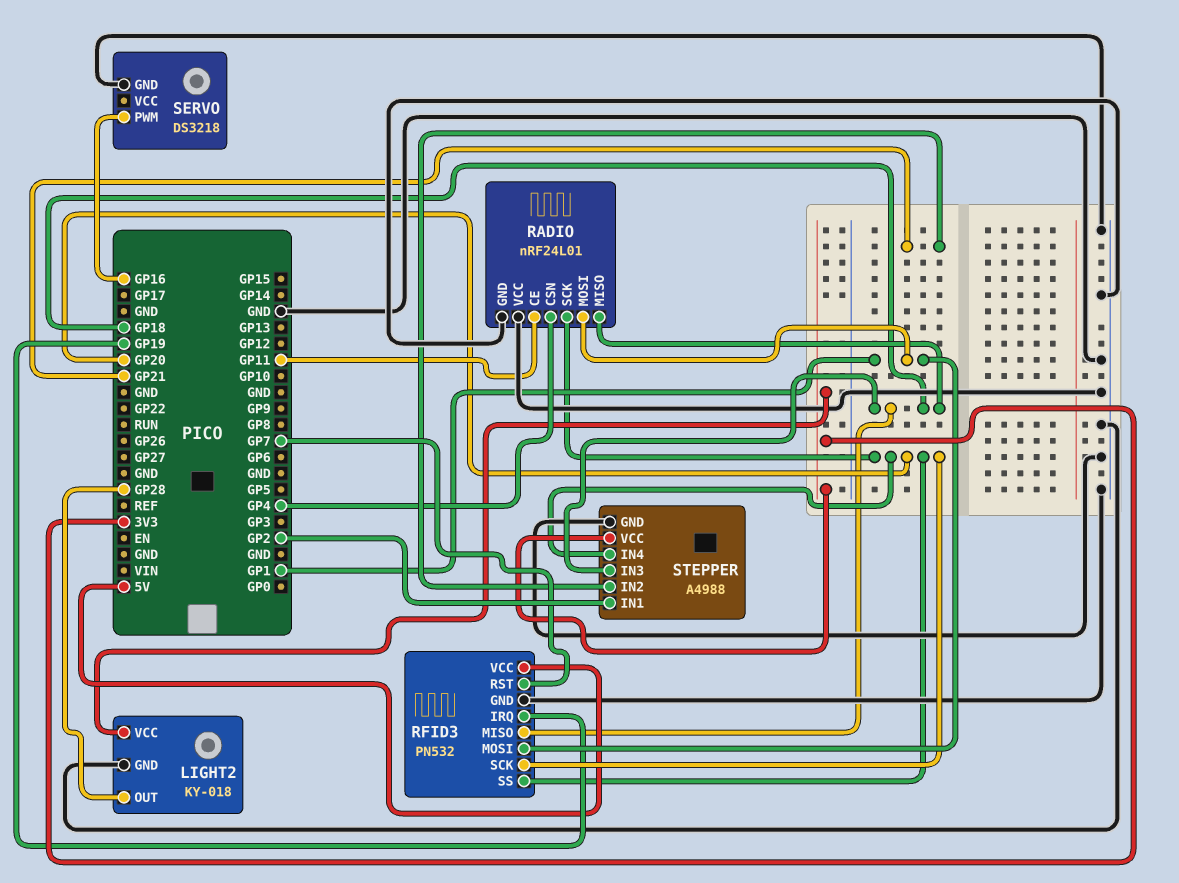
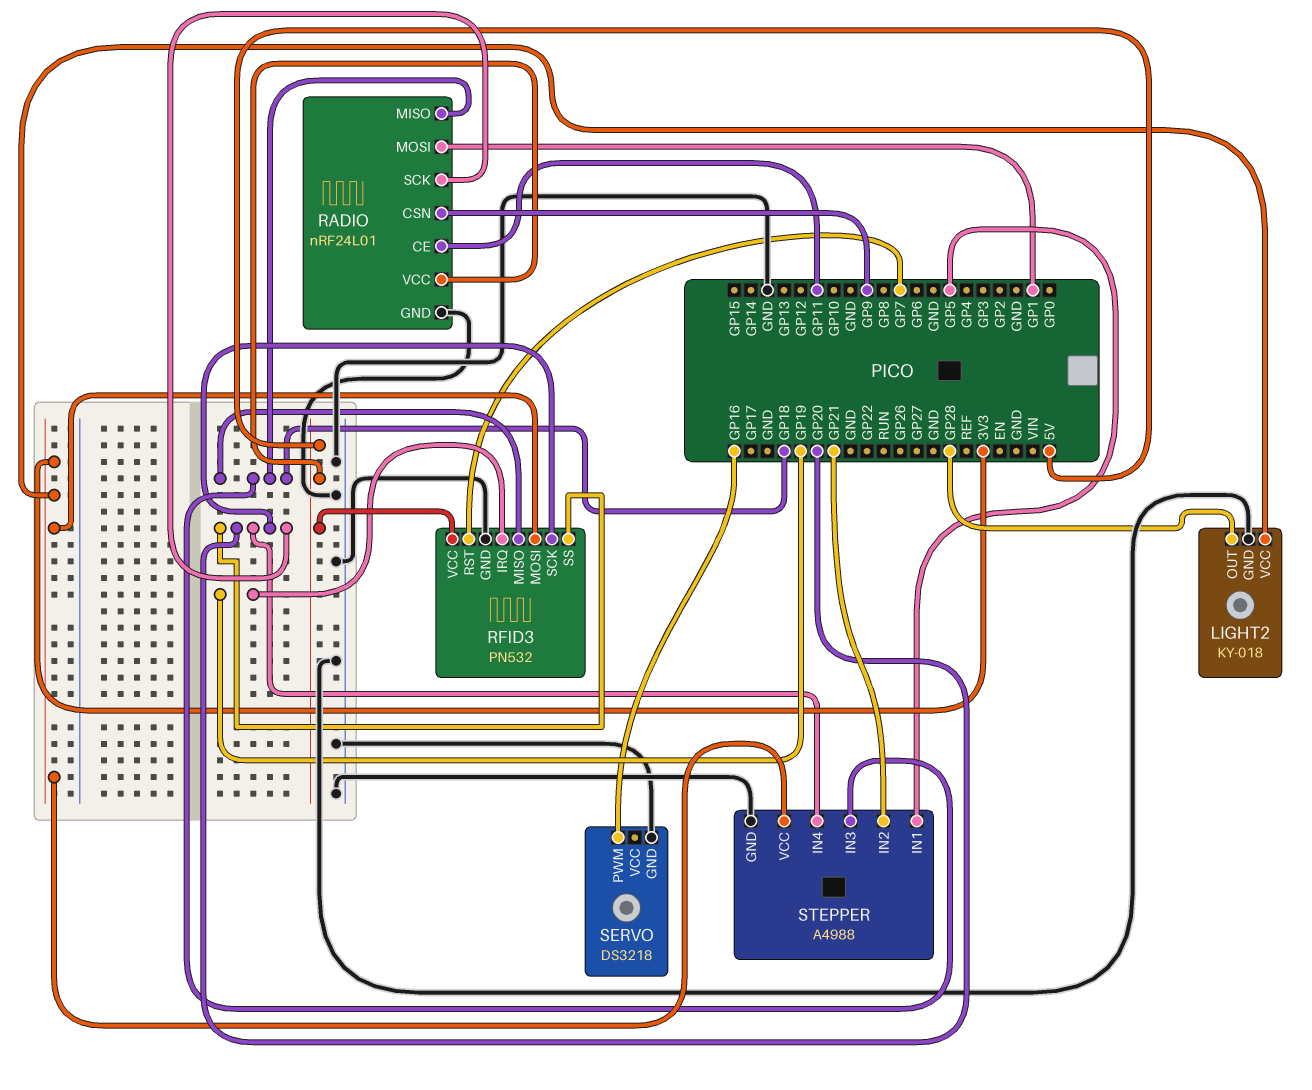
RADIO pin CSN: GP4 -> GP9
RADIO pin VCC: GND -> 5V
RFID3 pin MOSI: GP1 -> 3V3
STEPPER pin IN1: GP2 -> GP5

